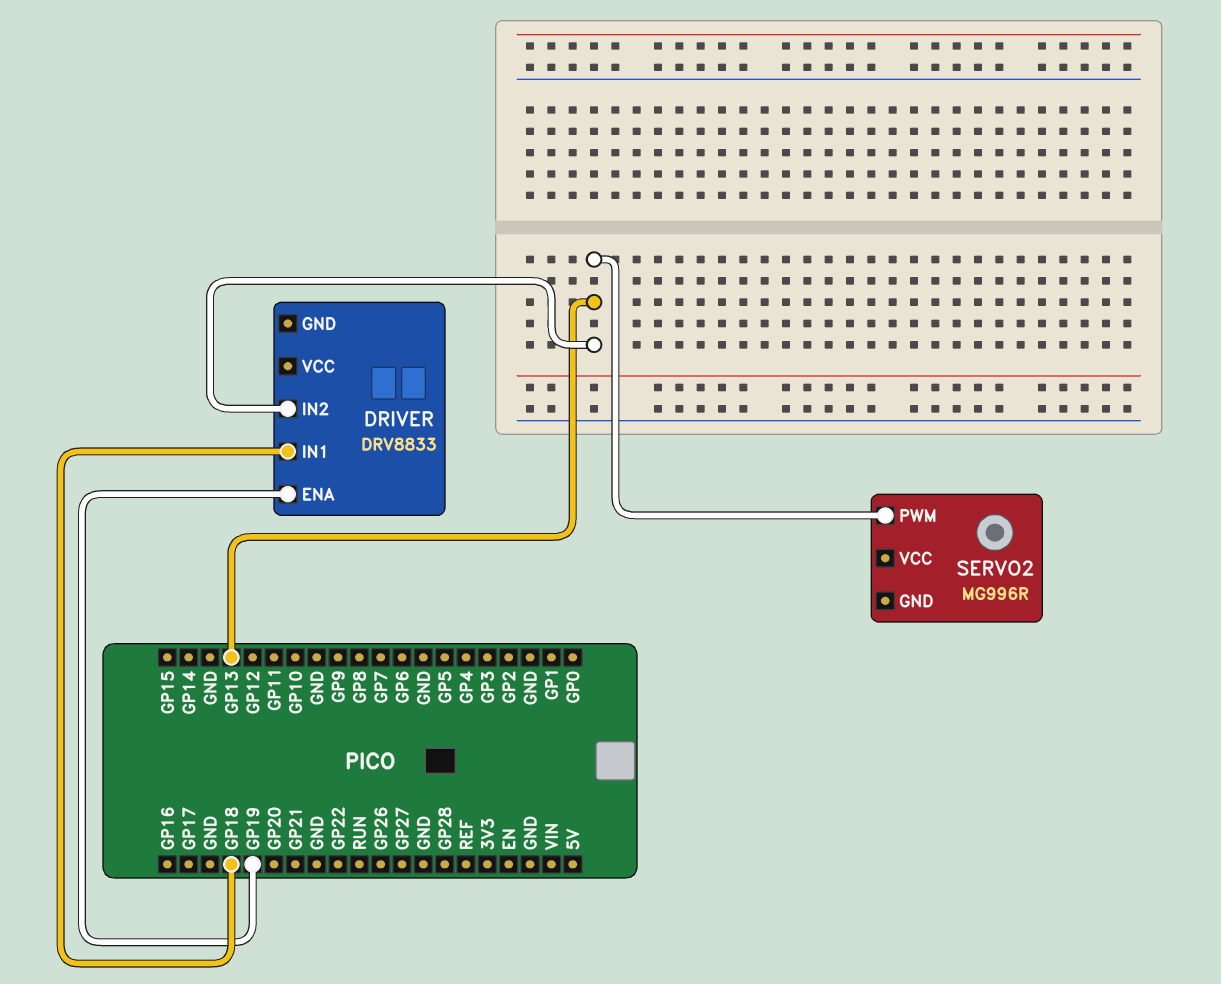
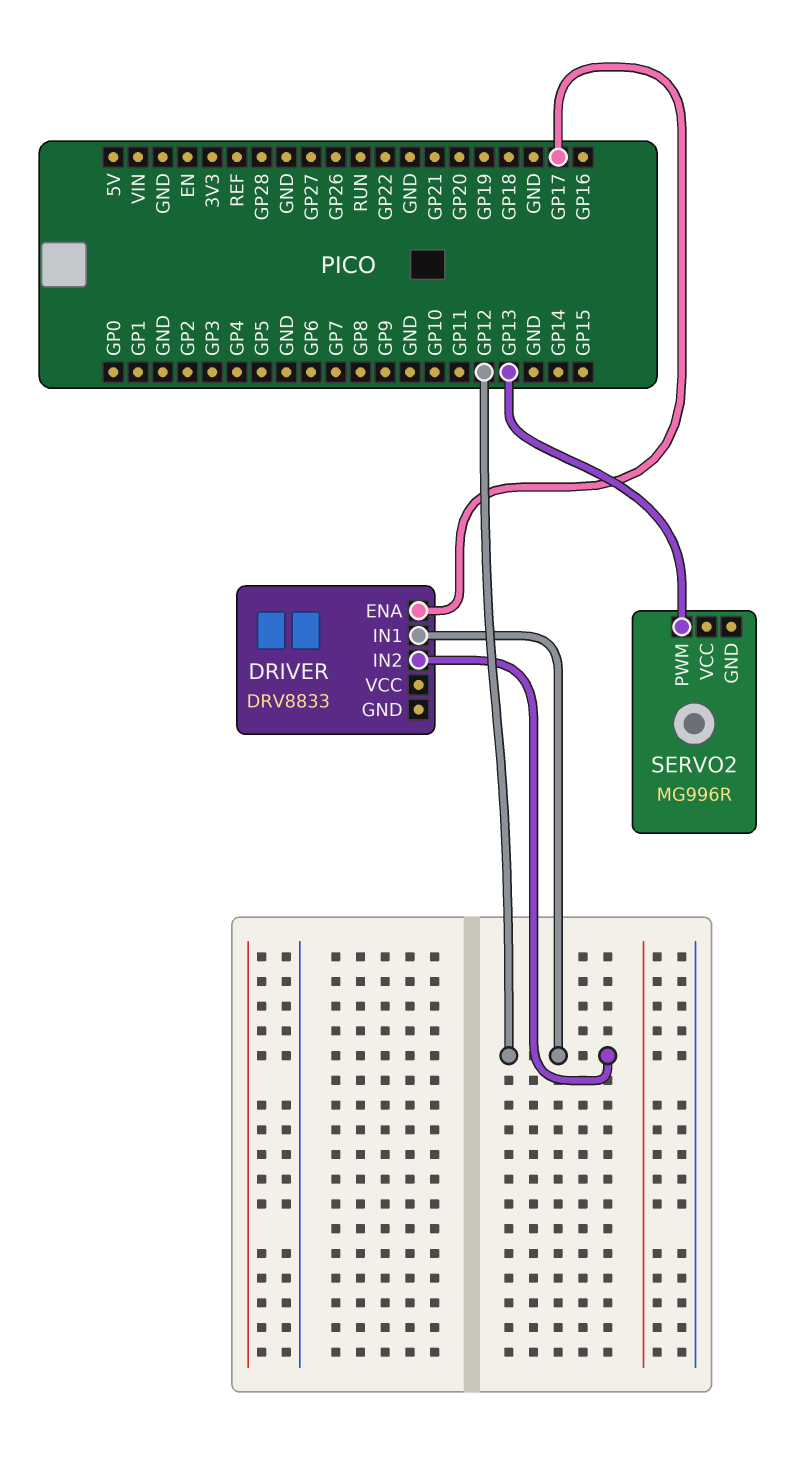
DRIVER pin ENA: GP19 -> GP17
DRIVER pin IN1: GP18 -> GP12
DRIVER pin IN2: GP13 -> GP12

